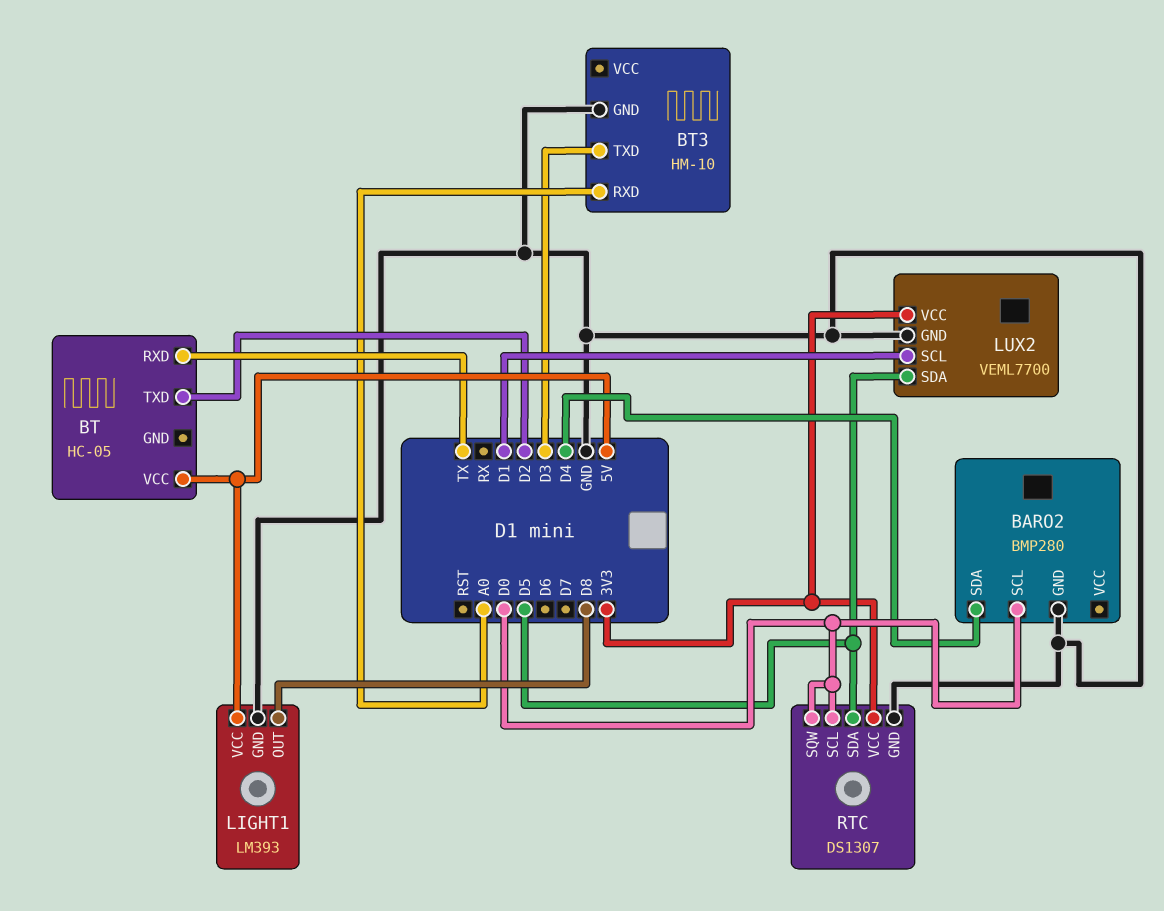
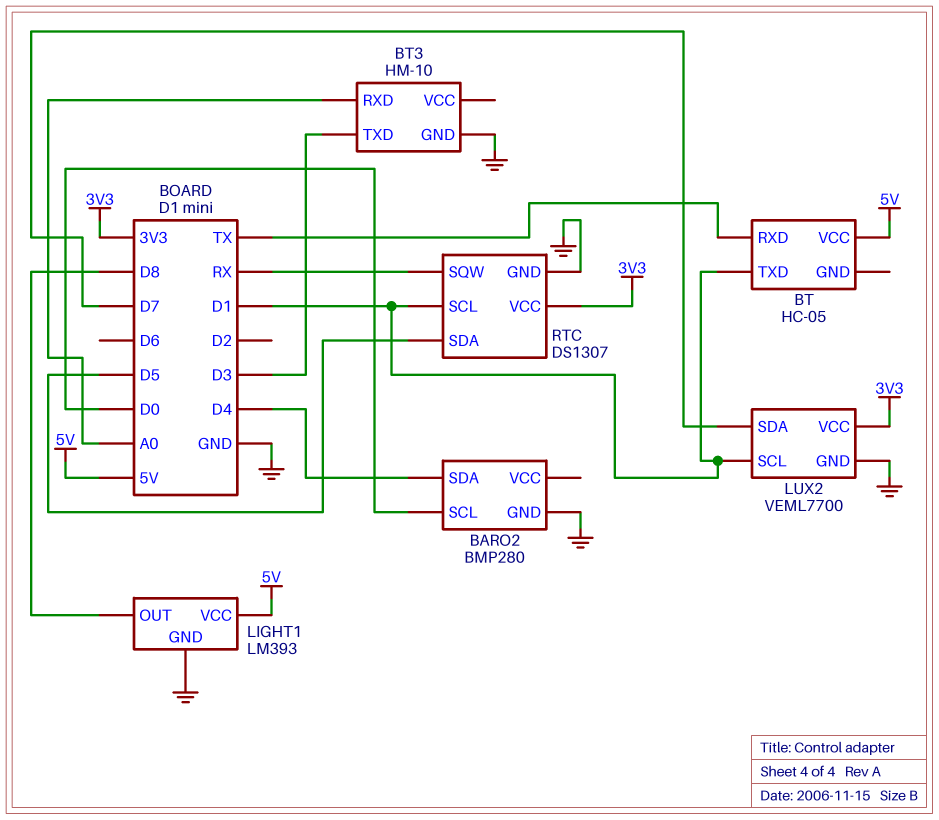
BT pin TXD: D2 -> D1
LUX2 pin SDA: D5 -> D7
RTC pin SCL: D0 -> D1
RTC pin SQW: D0 -> RX

